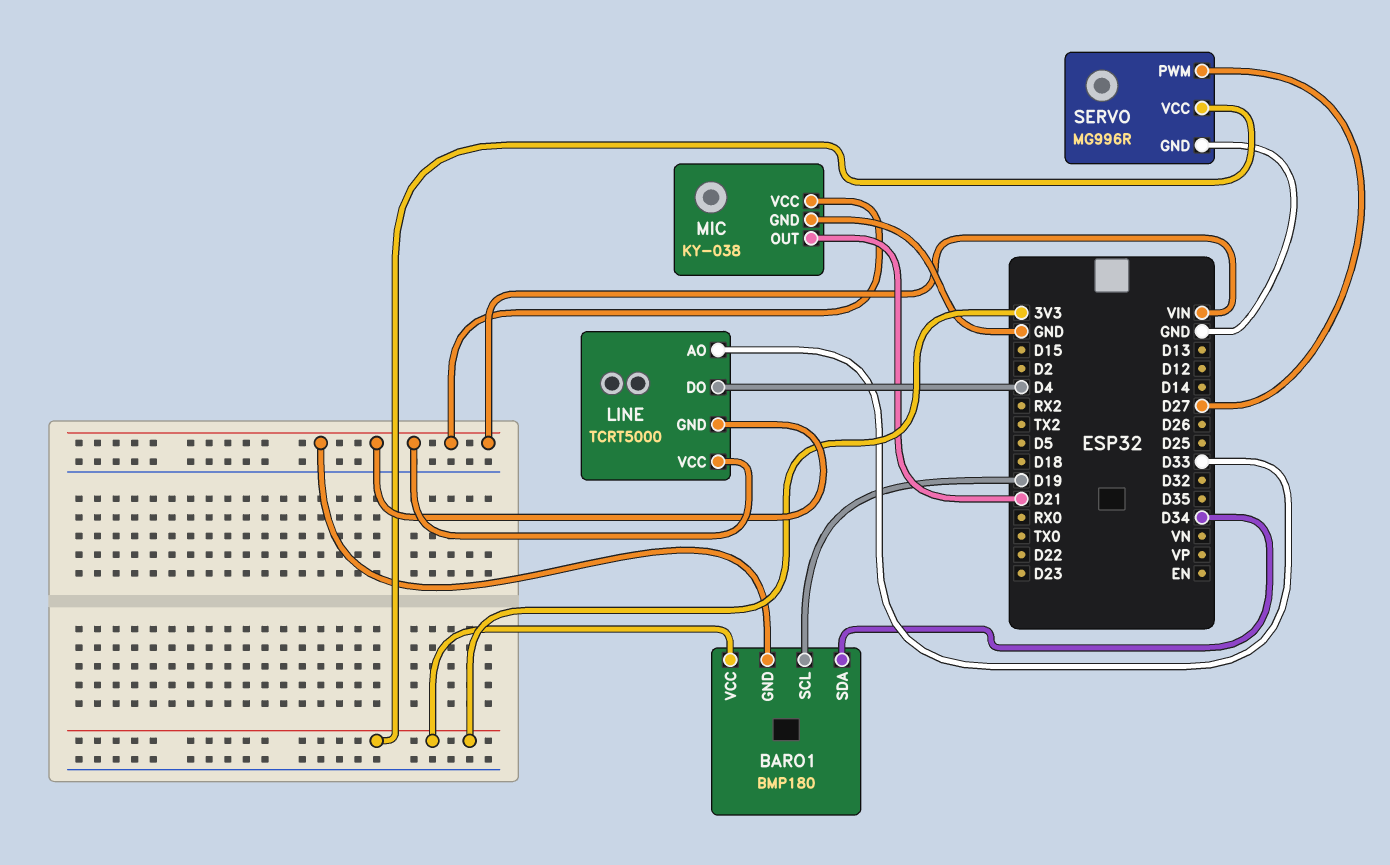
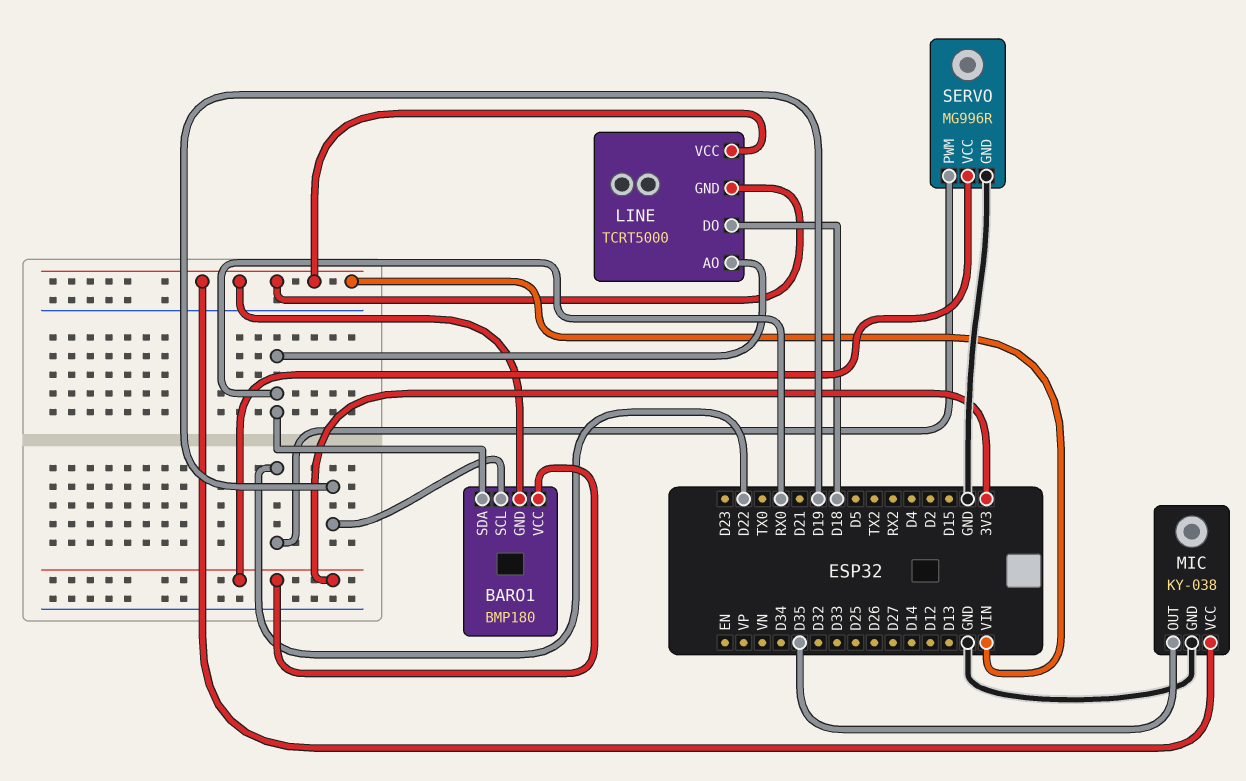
BARO1 pin SDA: D34 -> RX0
LINE pin AO: D33 -> RX0
LINE pin DO: D4 -> D18
MIC pin OUT: D21 -> D35
SERVO pin PWM: D27 -> D22

